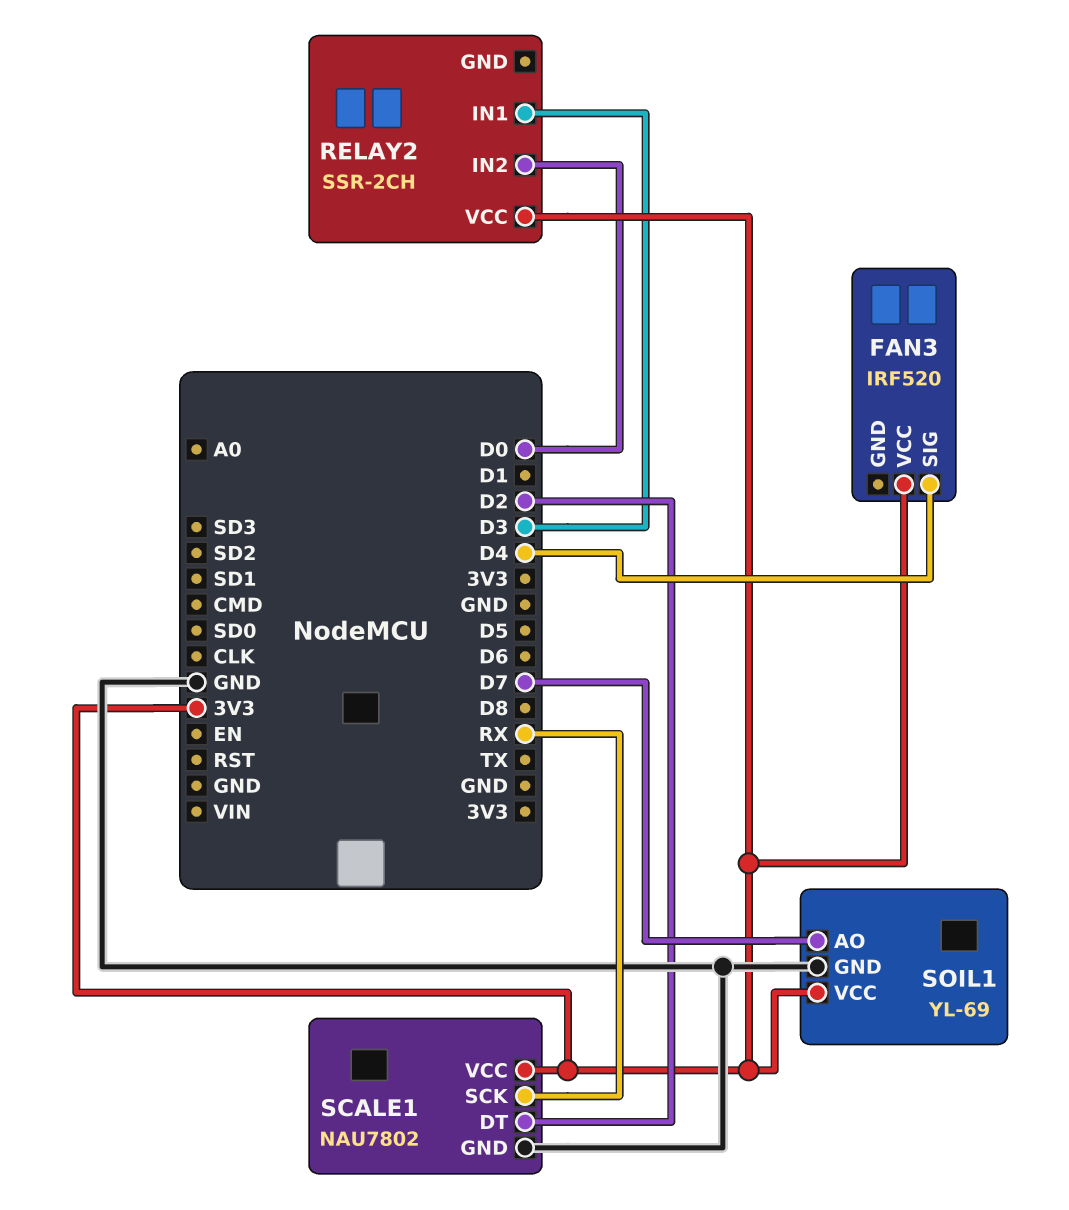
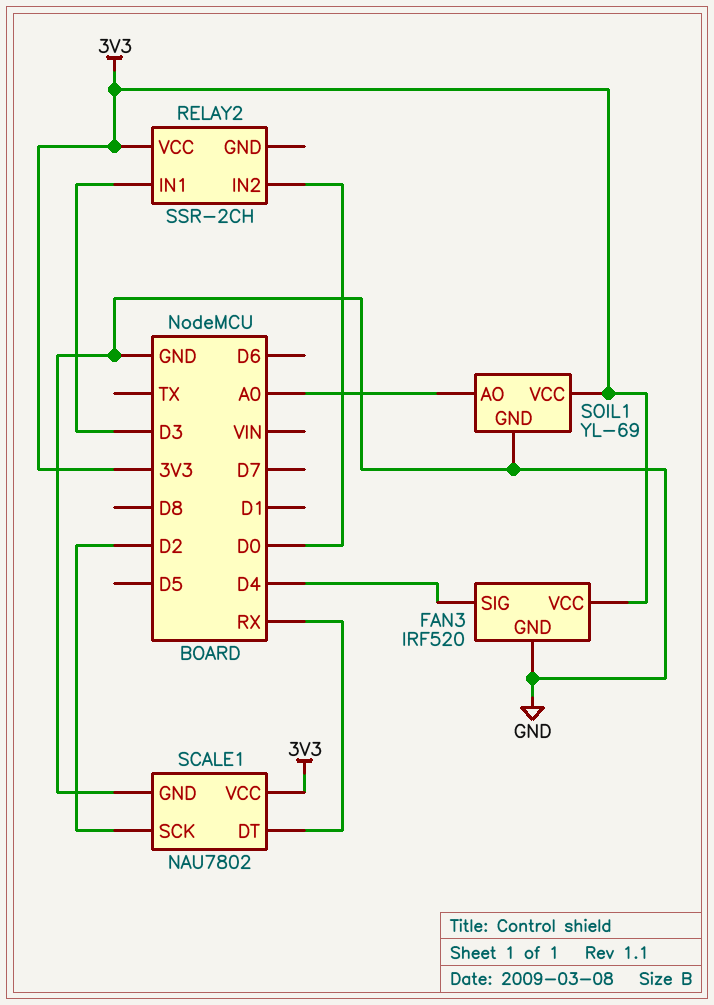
FAN3 pin GND: none -> GND
SCALE1 pin DT: D2 -> RX
SCALE1 pin SCK: RX -> D2
SOIL1 pin AO: D7 -> A0

